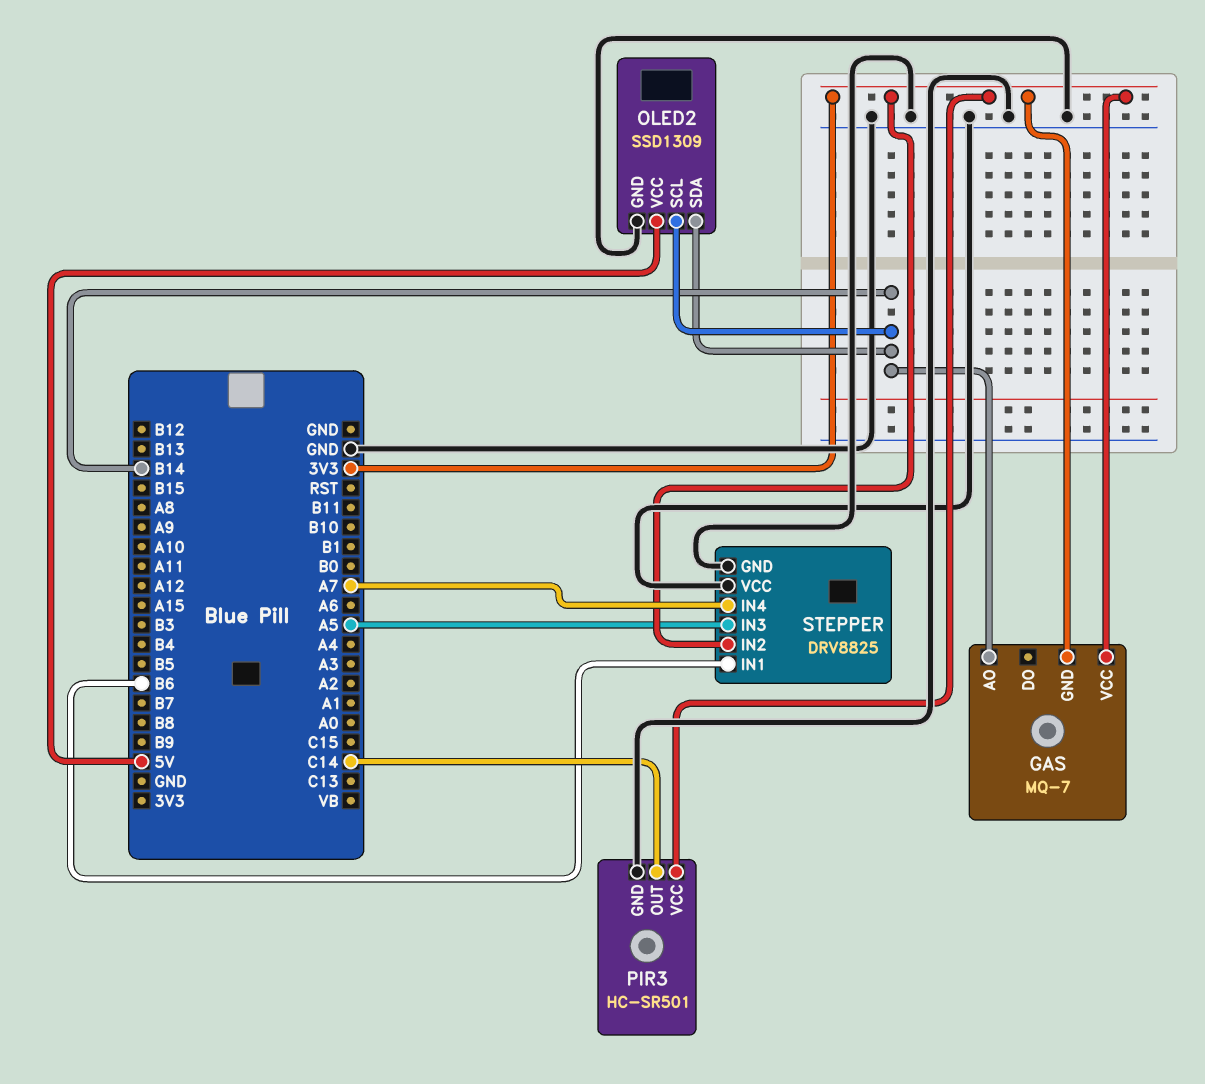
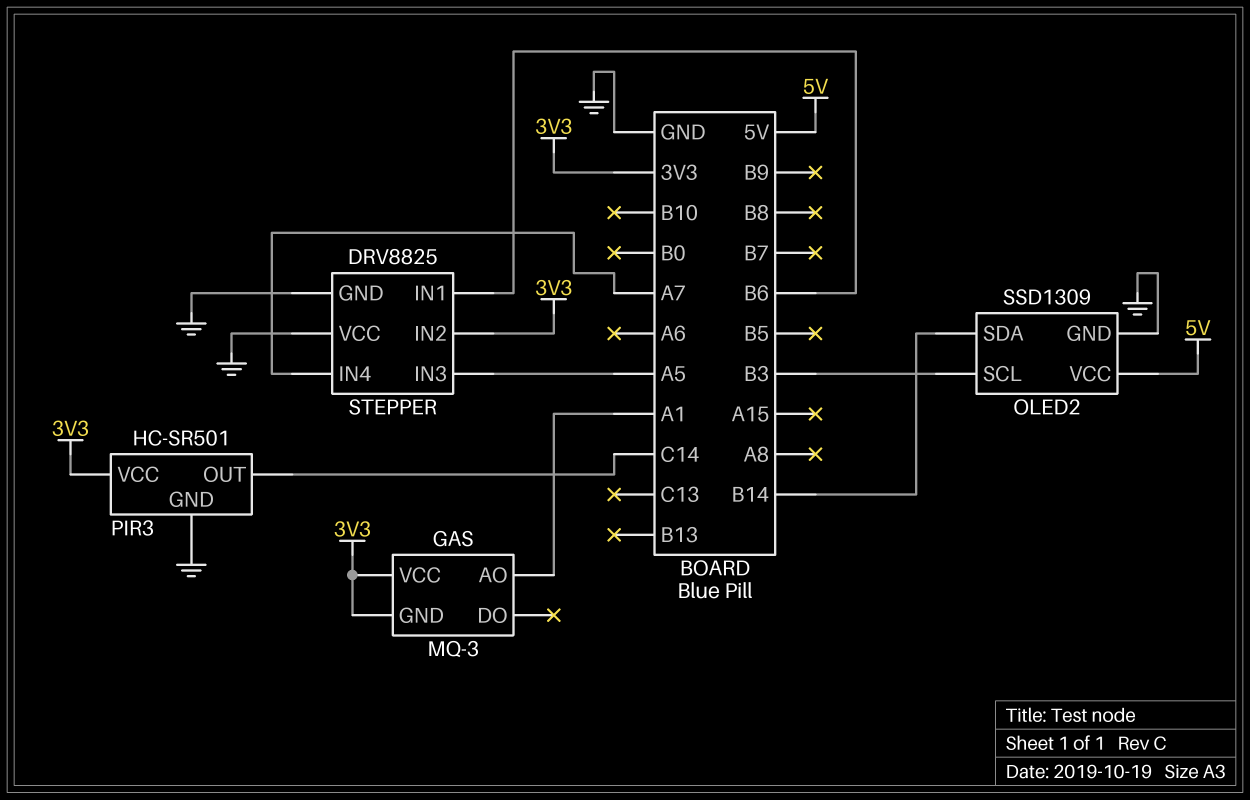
GAS: MQ-7 -> MQ-3
GAS pin AO: B14 -> A1
OLED2 pin SCL: B14 -> B3

